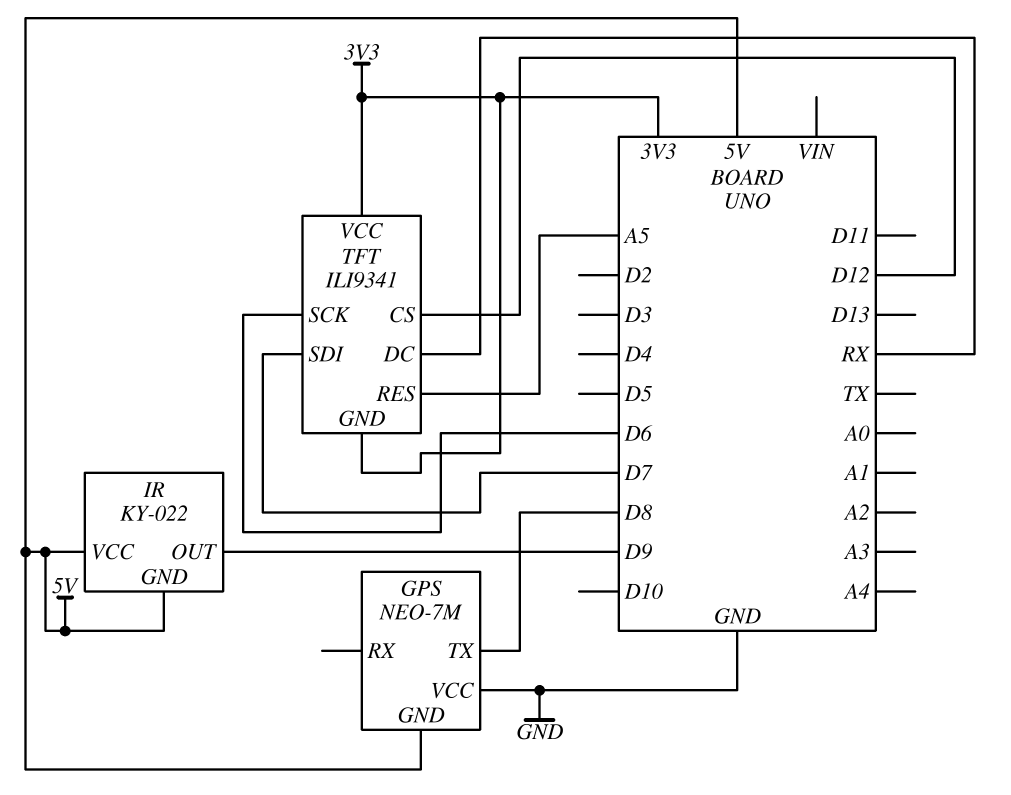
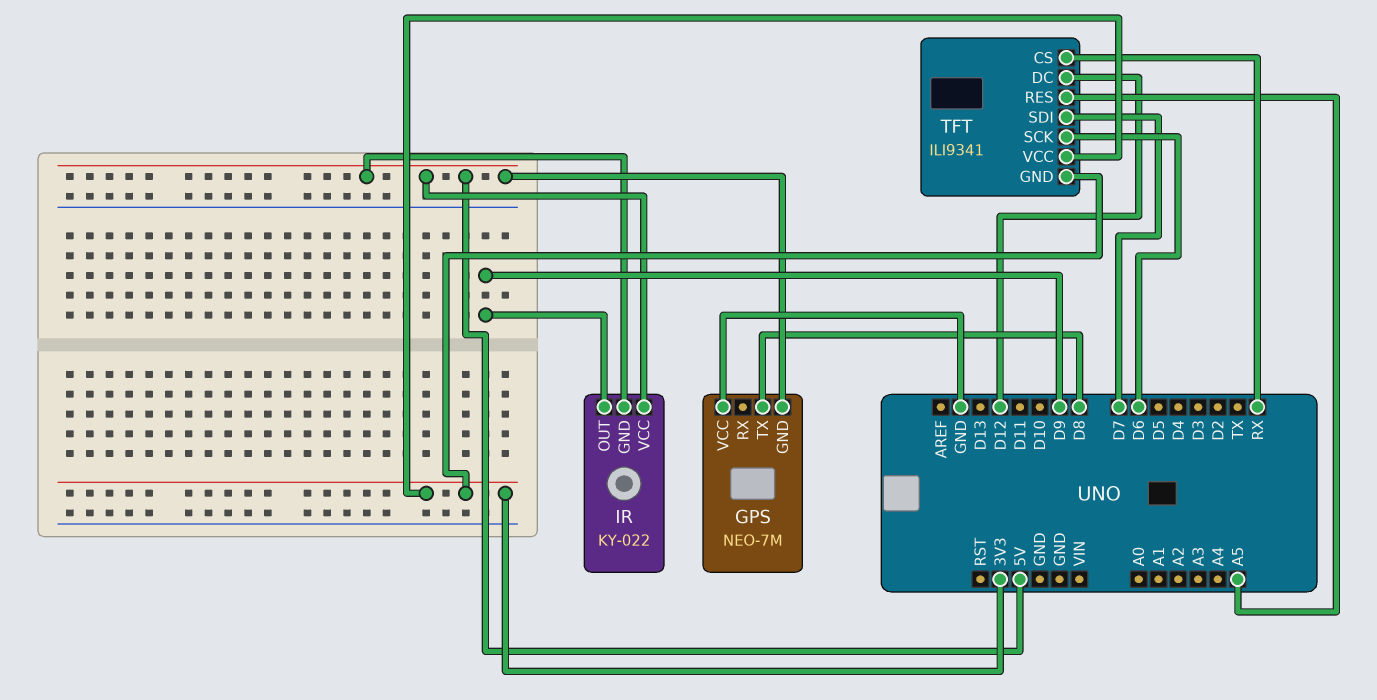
TFT pin CS: D12 -> RX
TFT pin DC: RX -> D12

